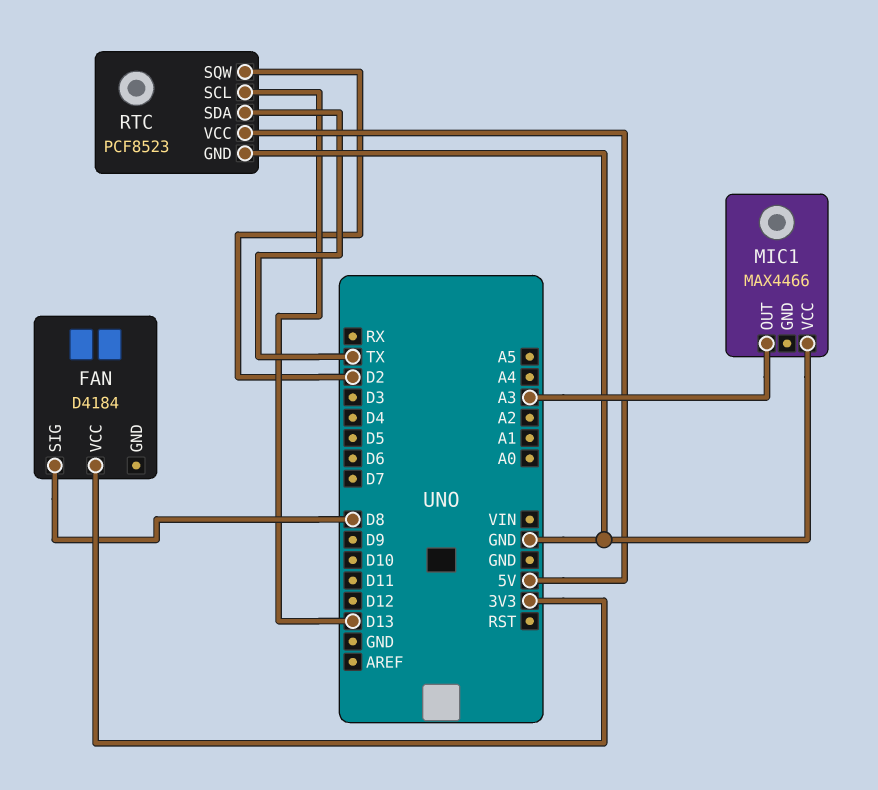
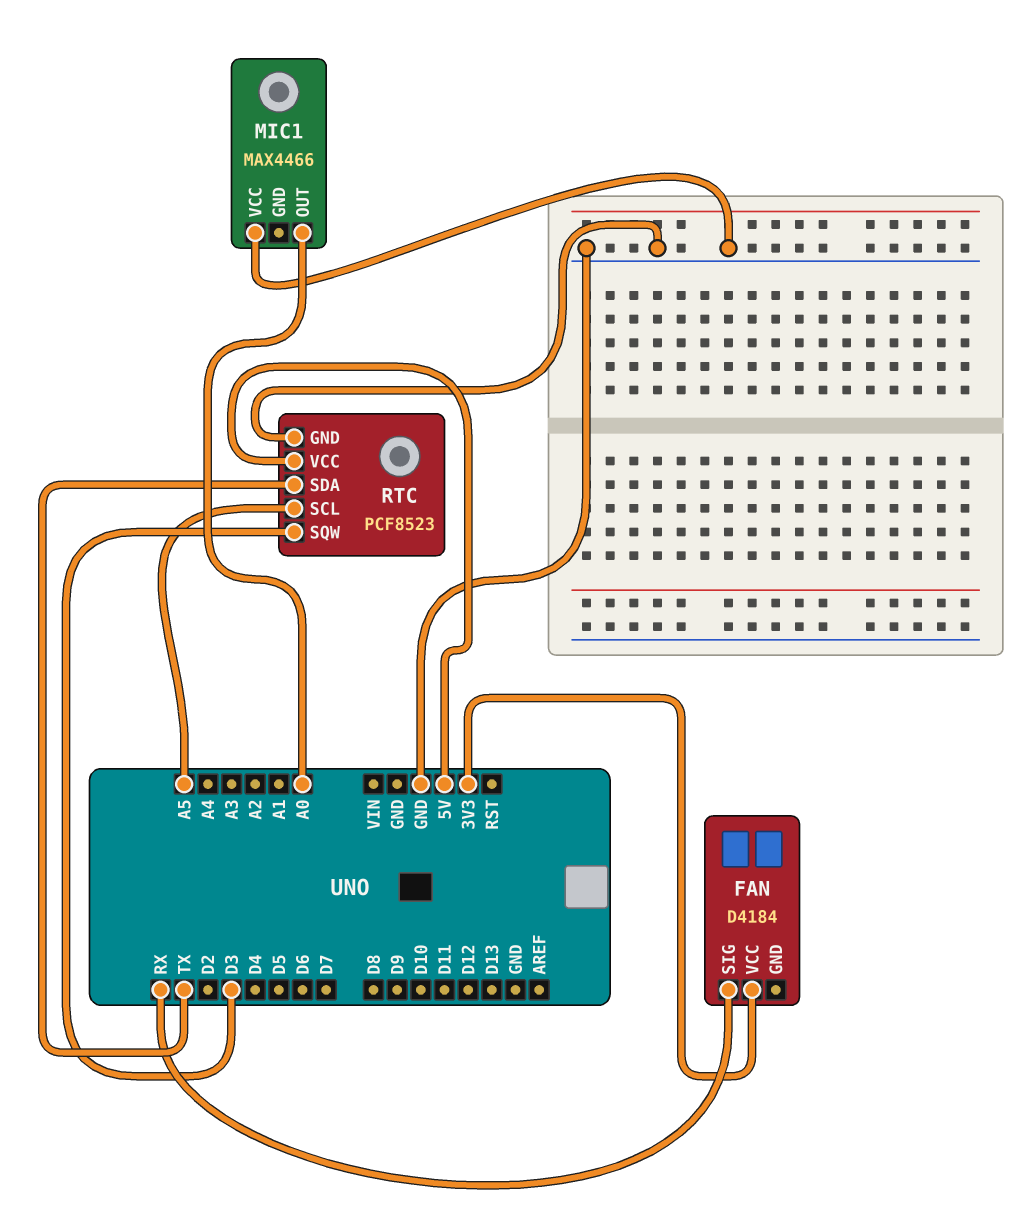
FAN pin SIG: D8 -> RX
MIC1 pin OUT: A3 -> A0
RTC pin SCL: D13 -> A5
RTC pin SQW: D2 -> D3

